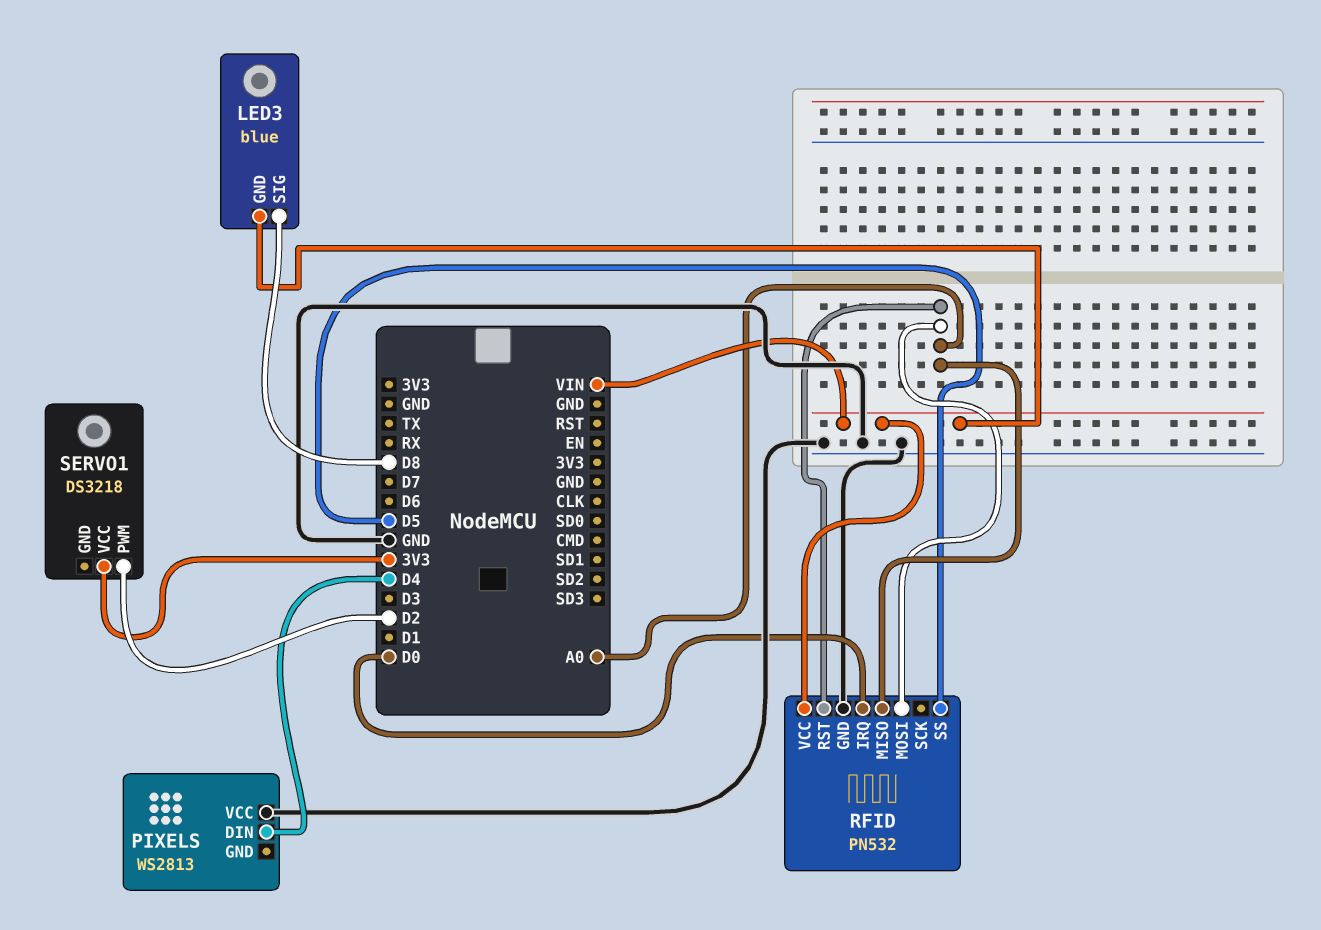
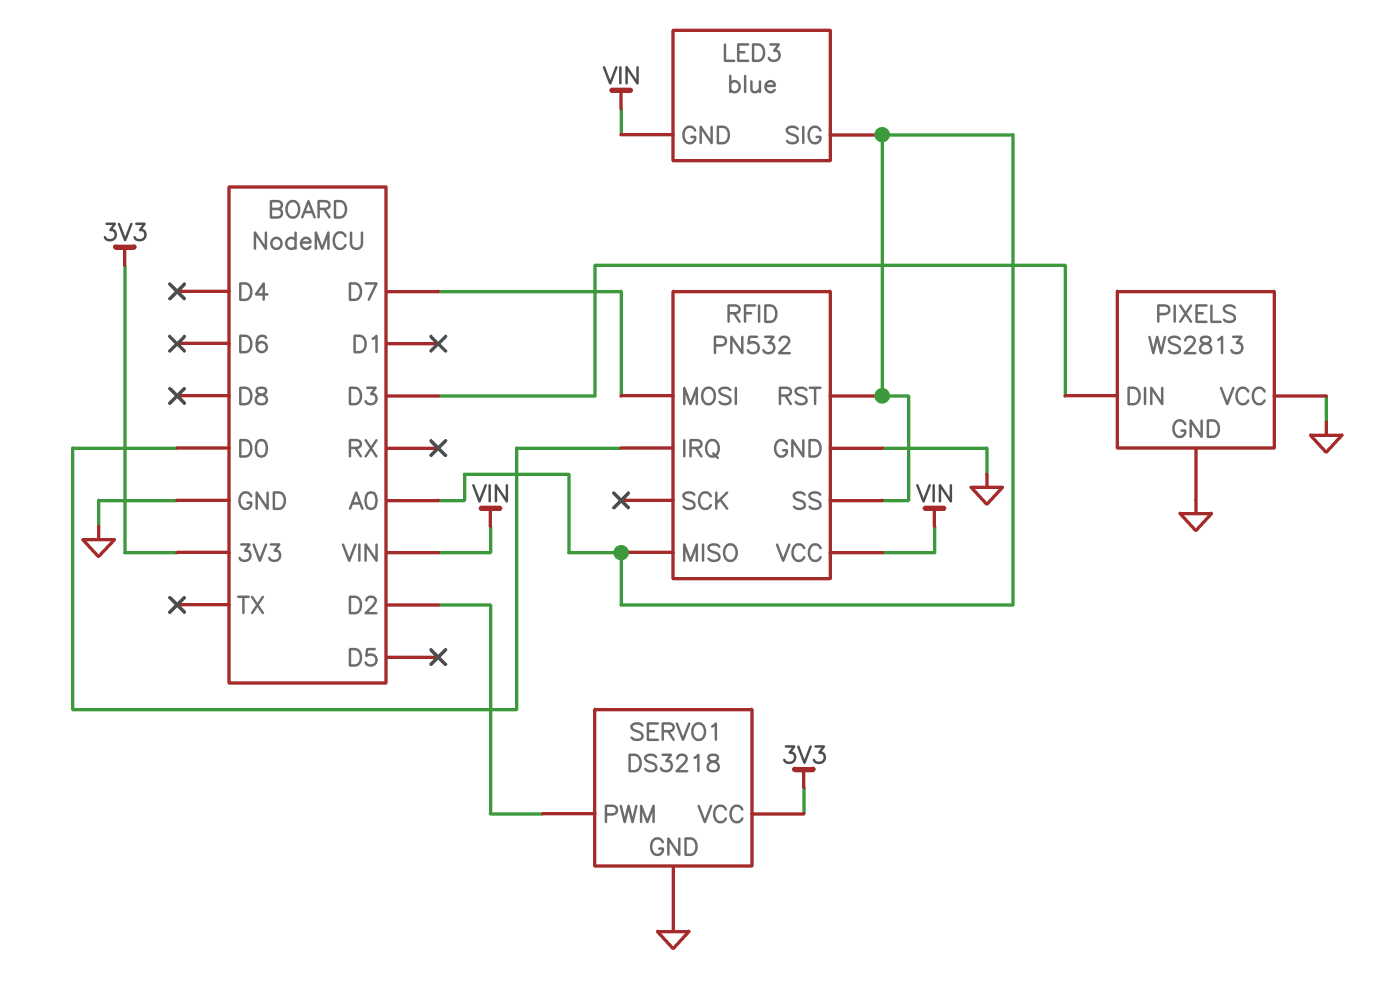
LED3 pin SIG: D8 -> A0
PIXELS pin DIN: D4 -> D3
PIXELS pin GND: none -> GND
RFID pin MOSI: A0 -> D7
RFID pin SS: D5 -> A0
SERVO1 pin GND: none -> GND

